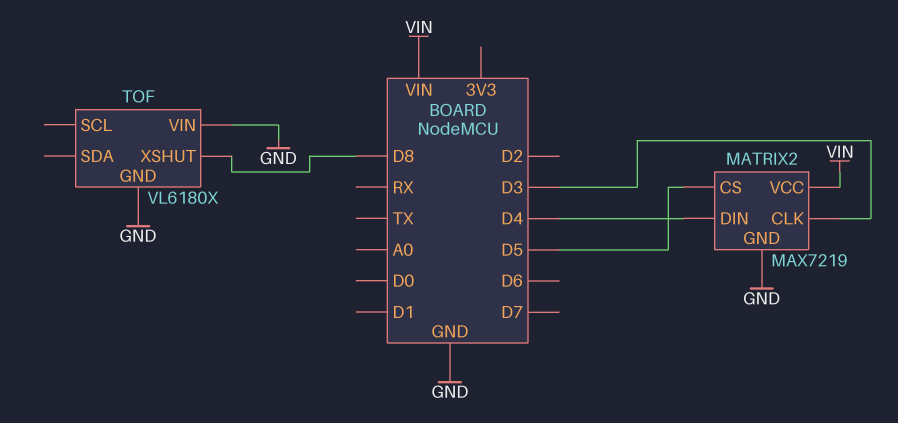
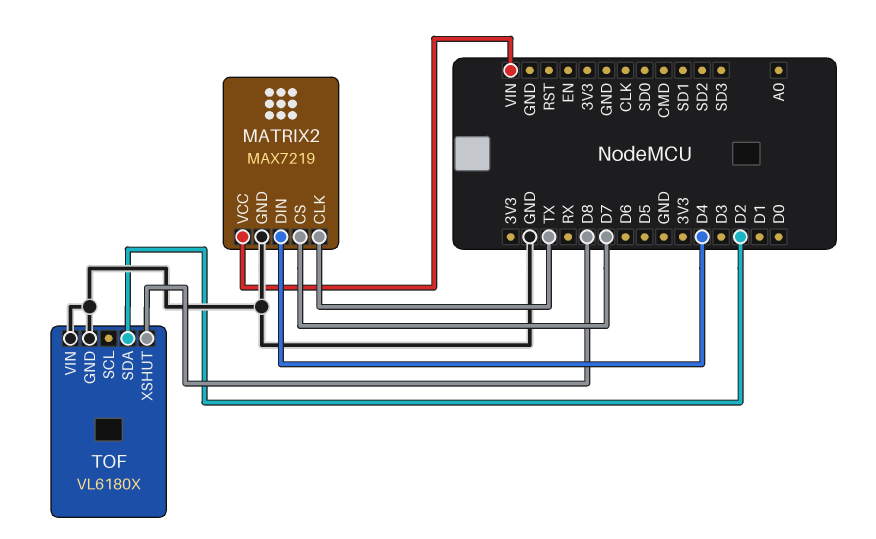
MATRIX2 pin CLK: D3 -> TX
MATRIX2 pin CS: D5 -> D7
TOF pin SDA: none -> D2

